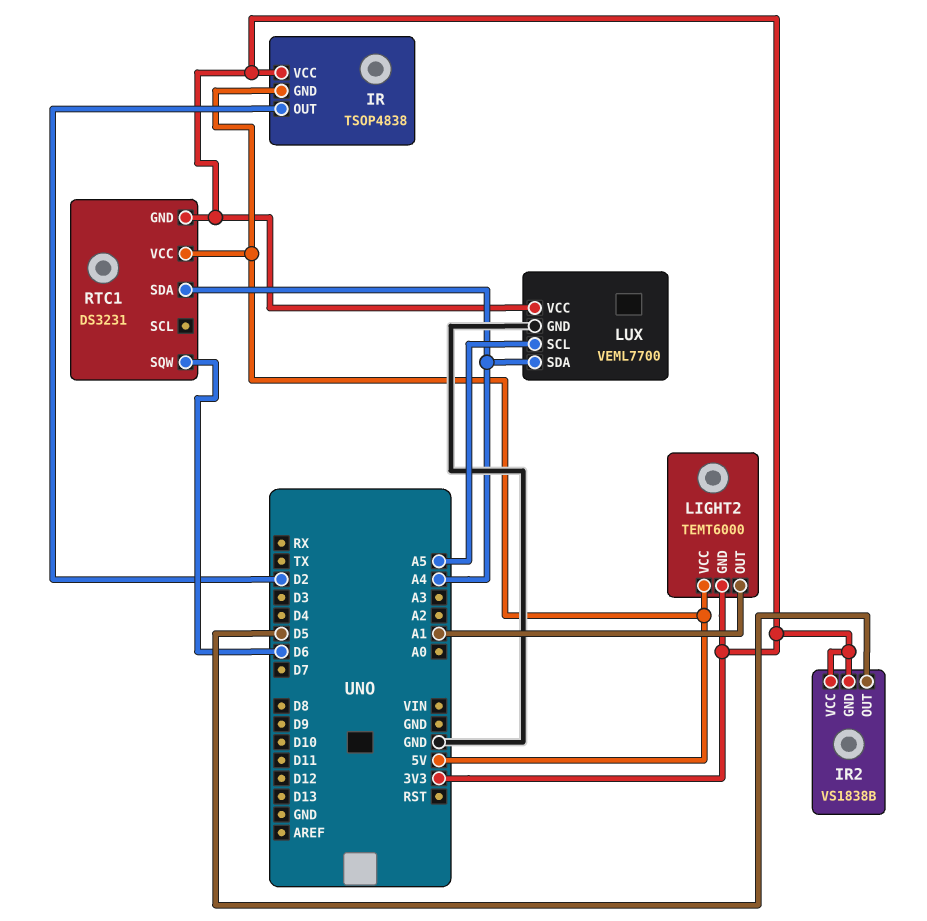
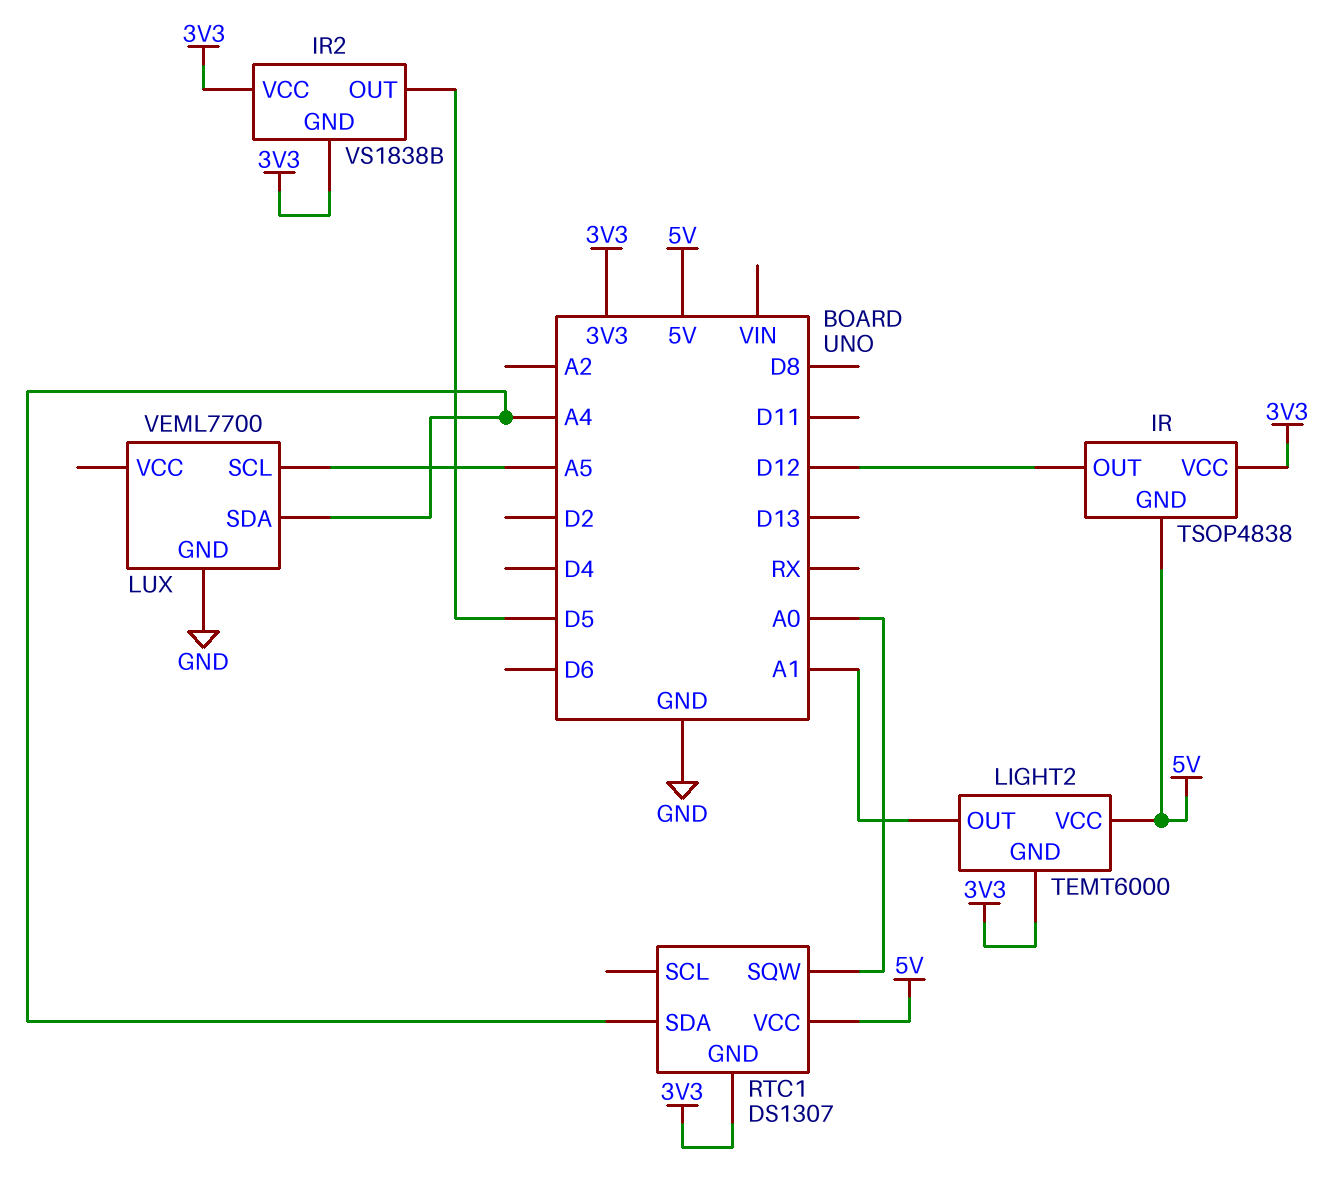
IR pin OUT: D2 -> D12
LUX pin VCC: 3V3 -> none
RTC1: DS3231 -> DS1307
RTC1 pin SQW: D6 -> A0

